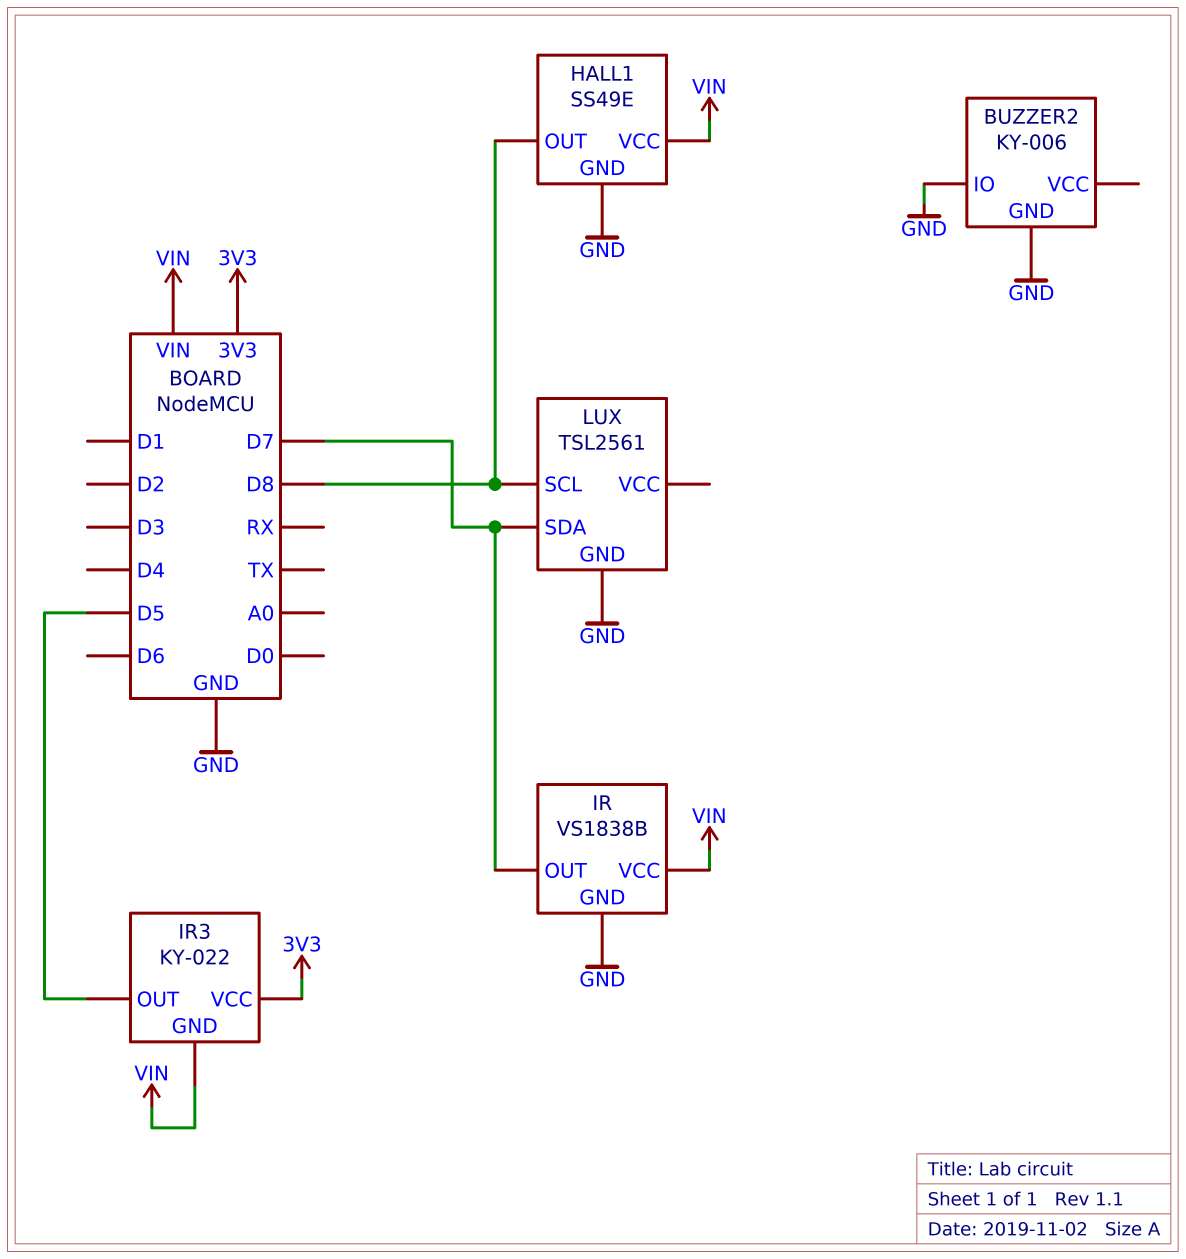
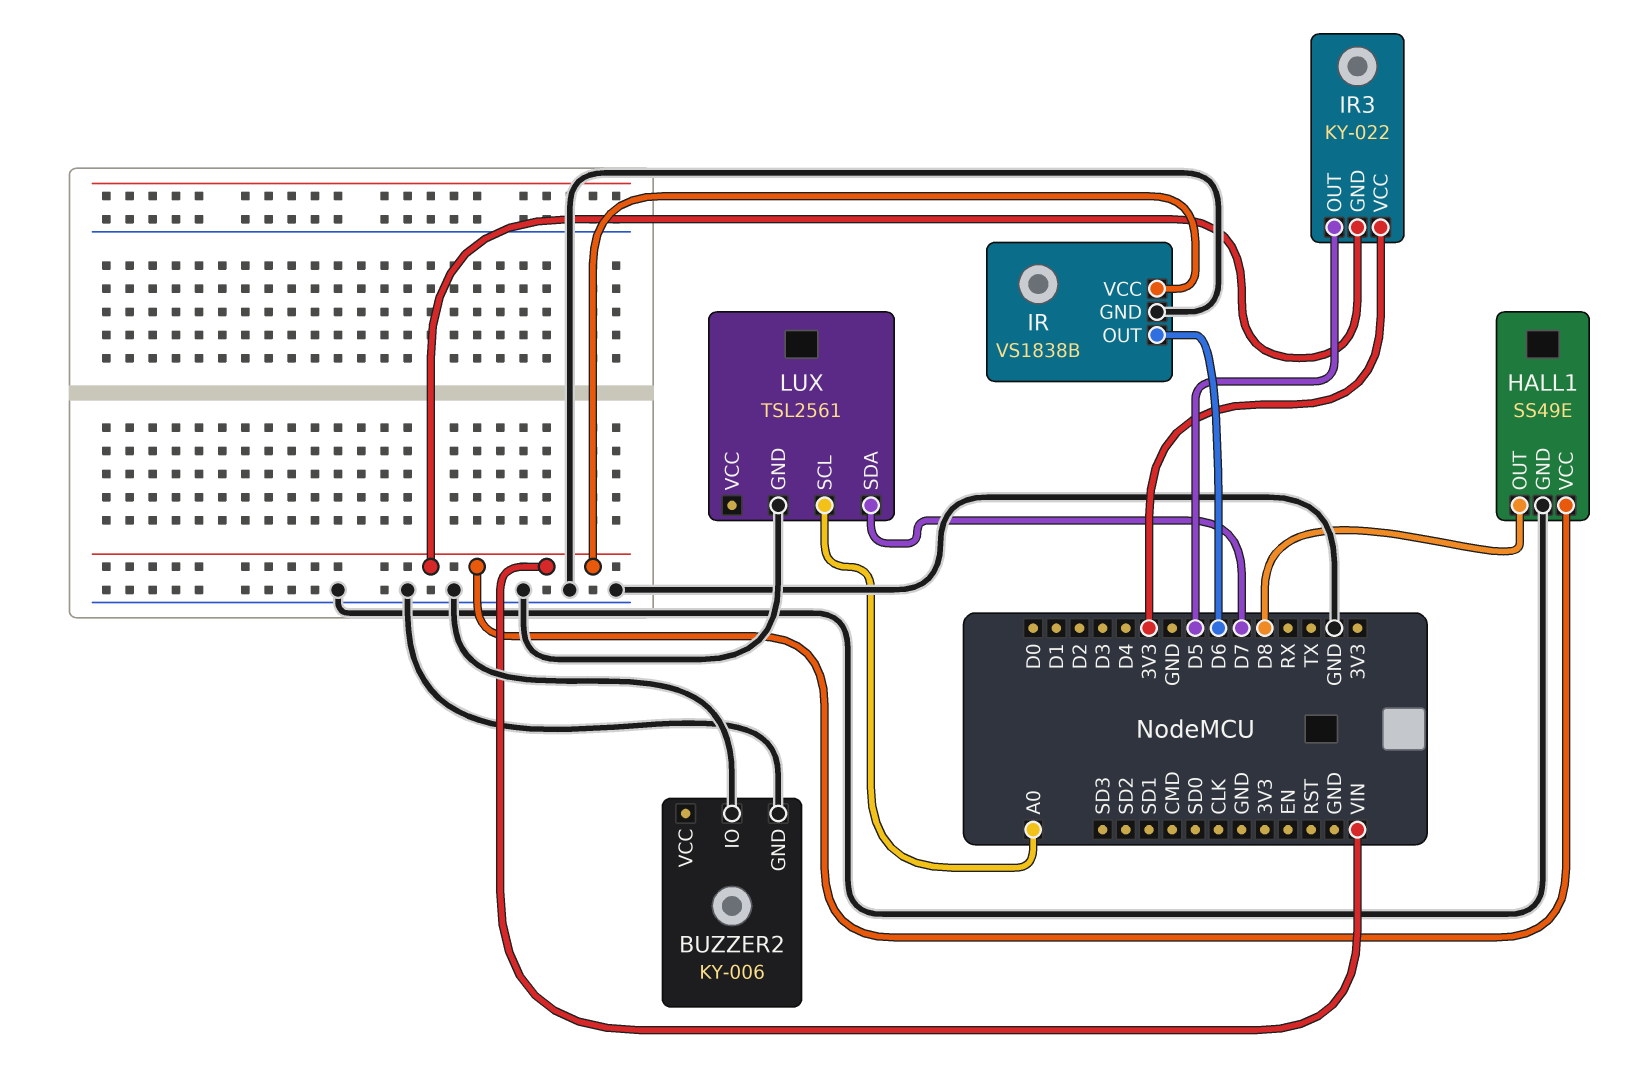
IR pin OUT: D7 -> D6
LUX pin SCL: D8 -> A0

